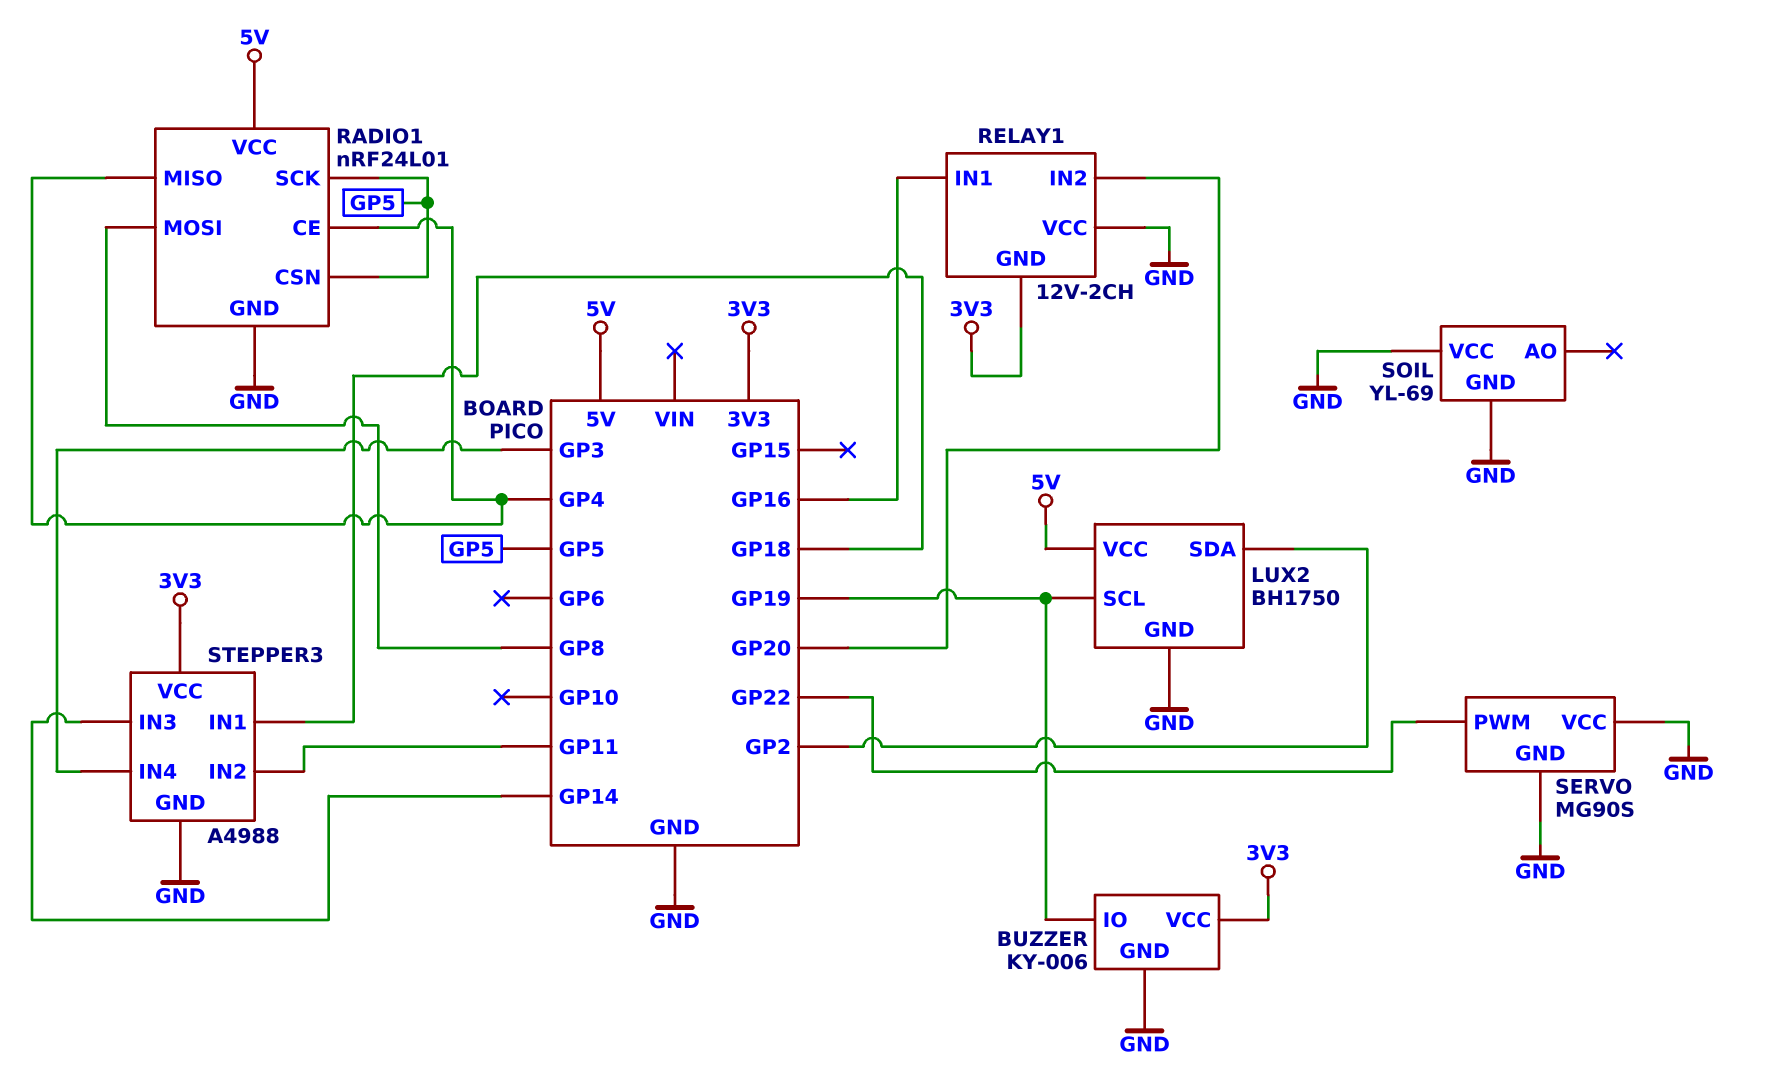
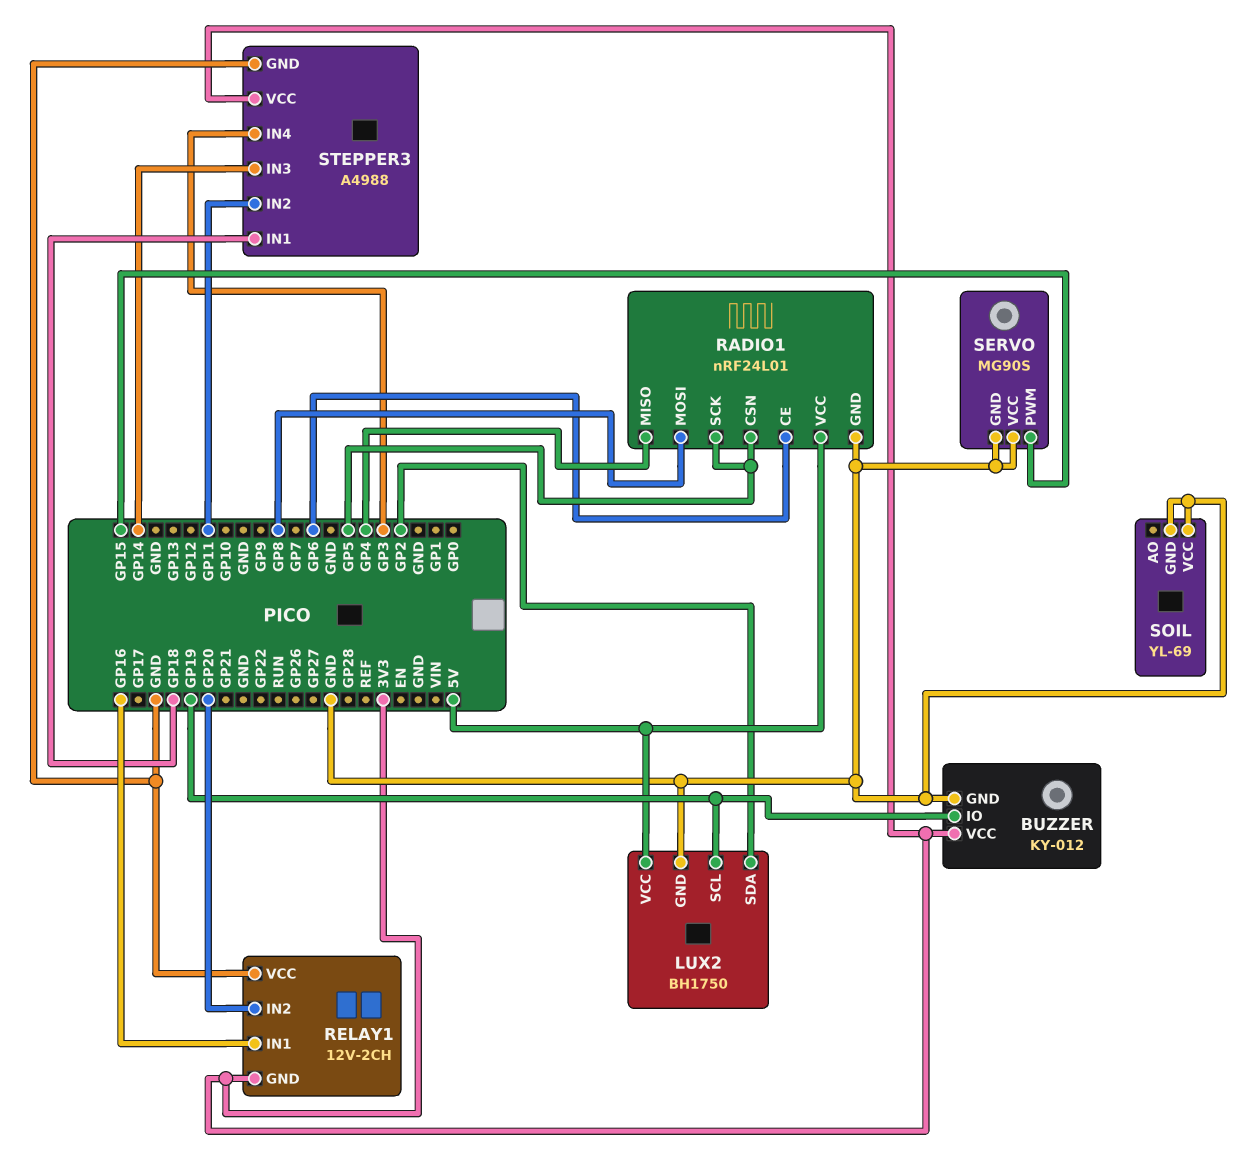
BUZZER: KY-006 -> KY-012
RADIO1 pin CE: GP4 -> GP6
SERVO pin PWM: GP22 -> GP15

